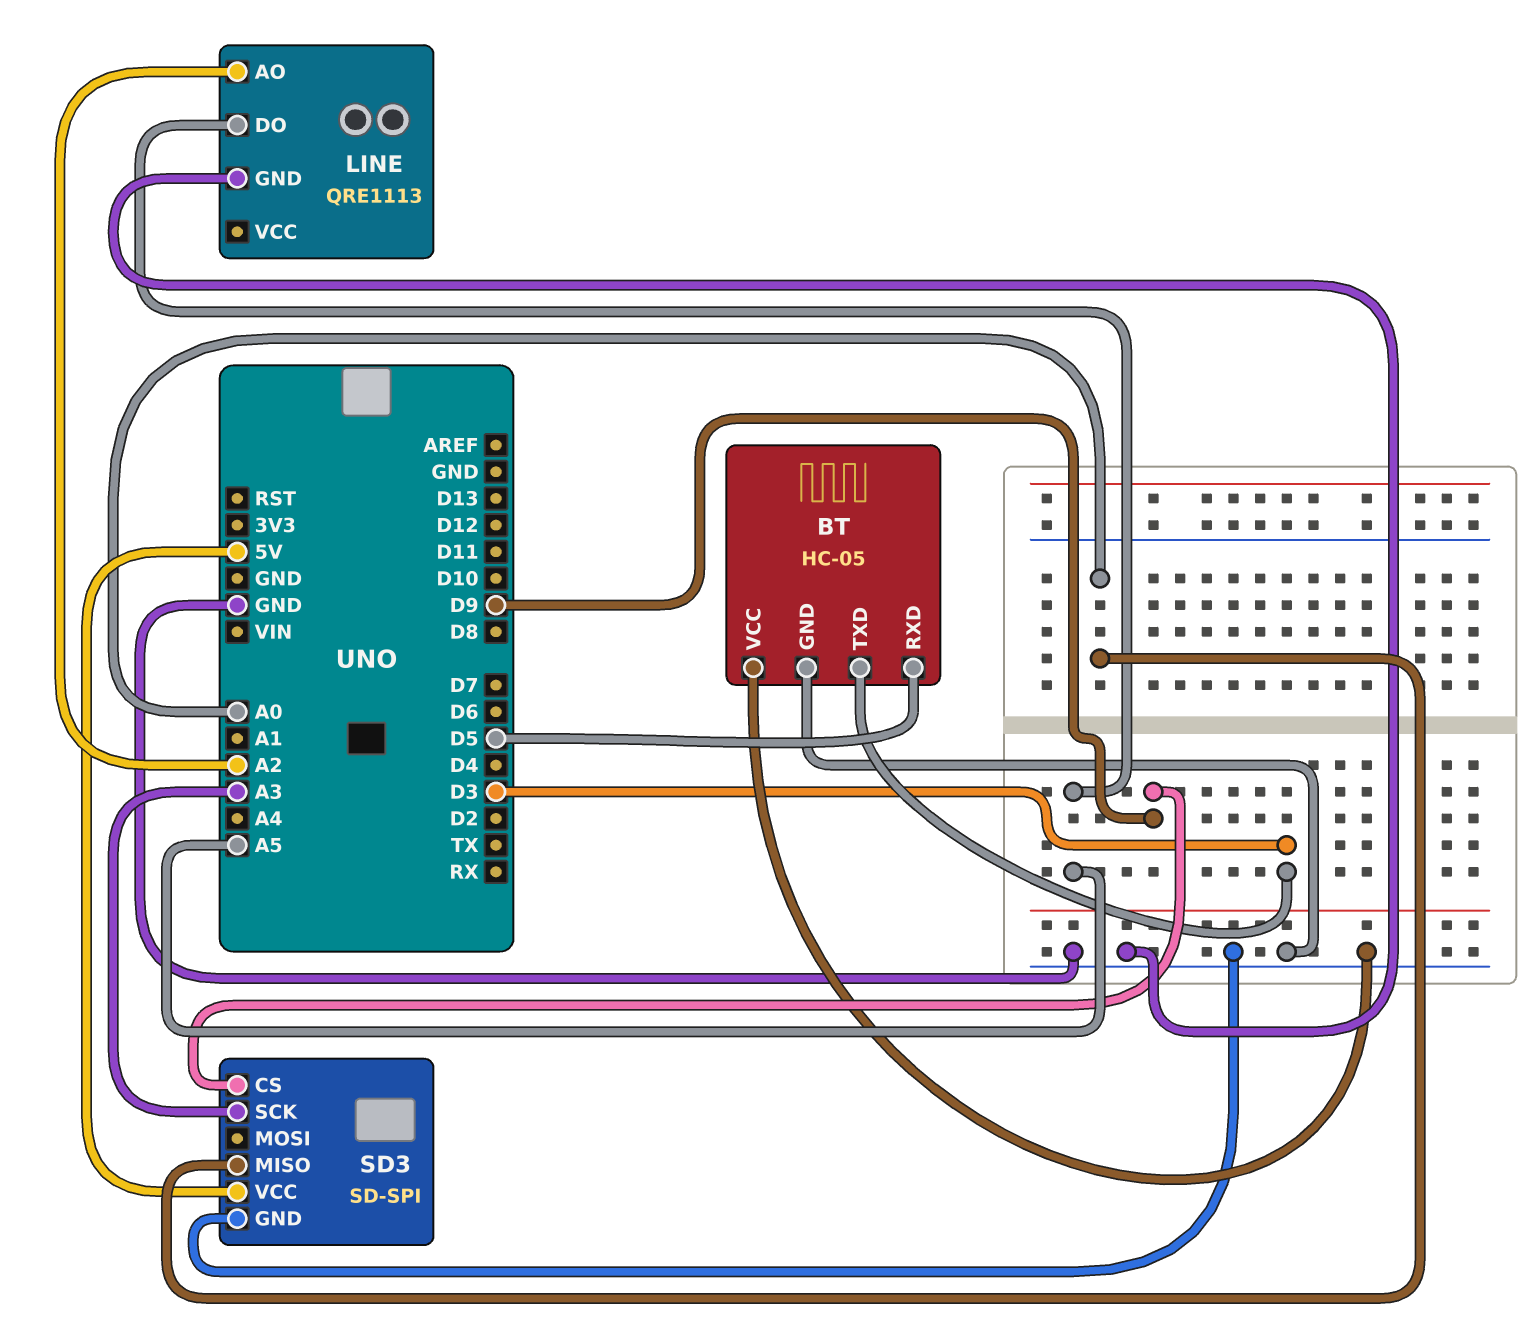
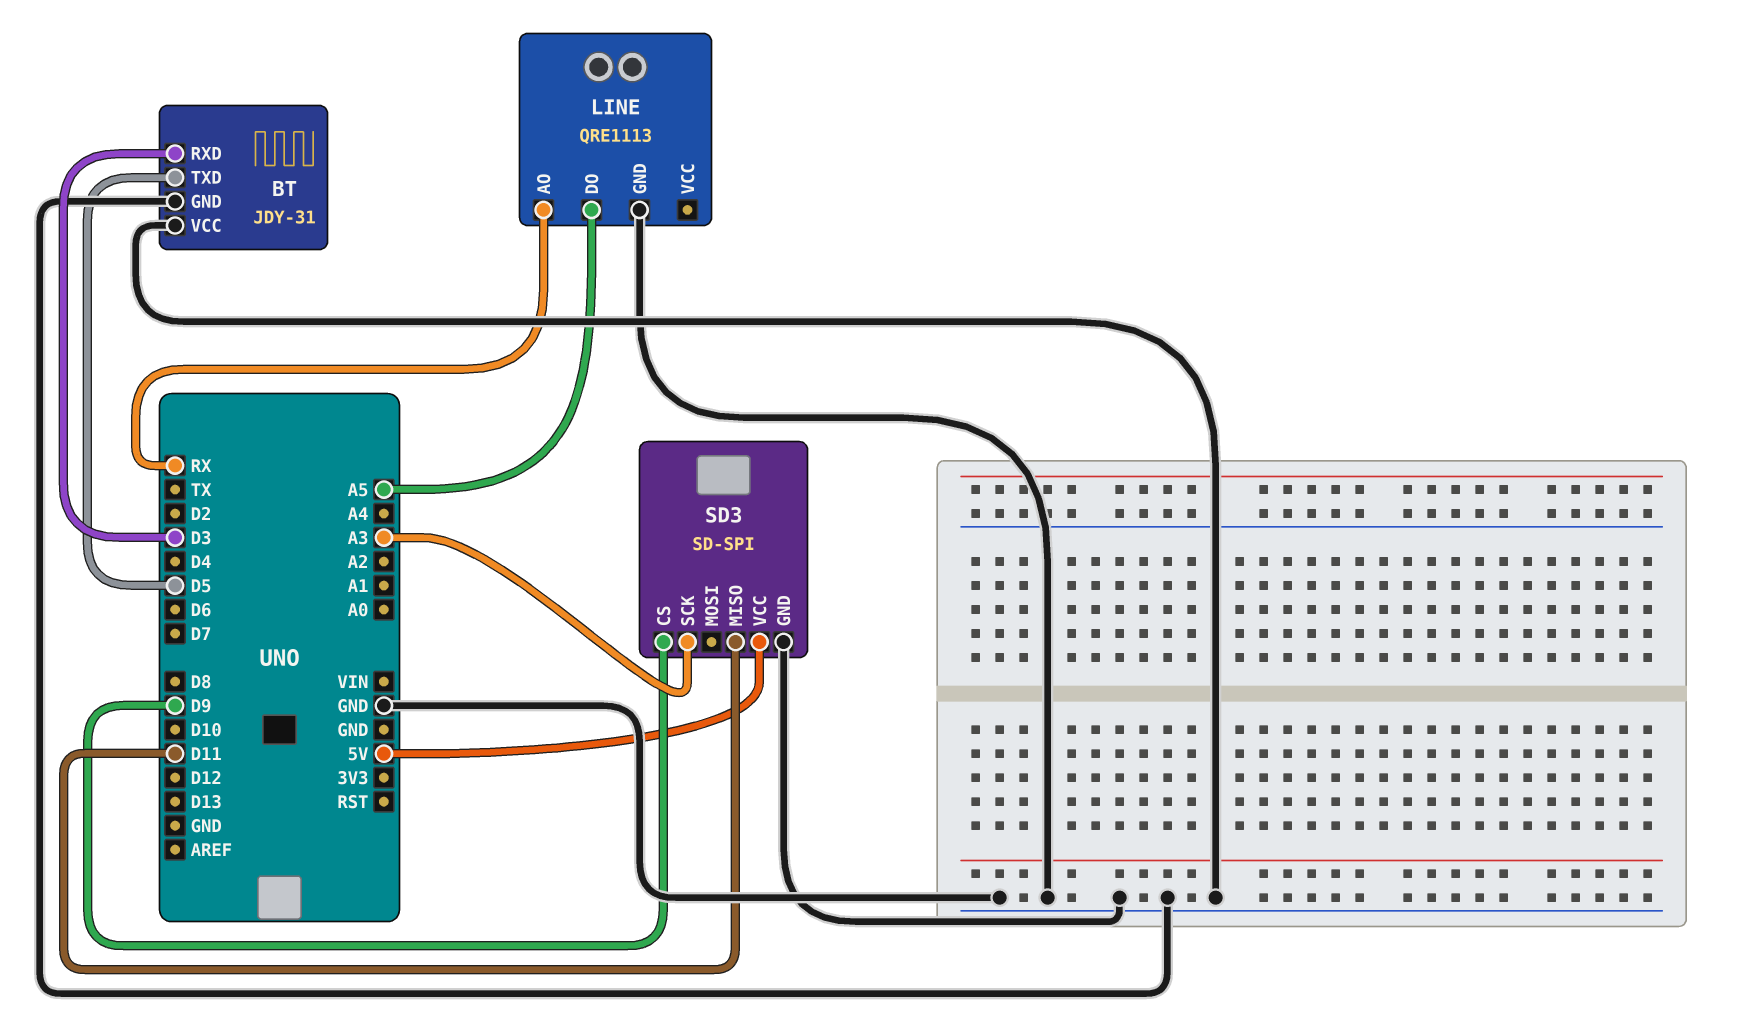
BT: HC-05 -> JDY-31
BT pin RXD: D5 -> D3
BT pin TXD: D3 -> D5
LINE pin AO: A2 -> RX
SD3 pin MISO: A0 -> D11

